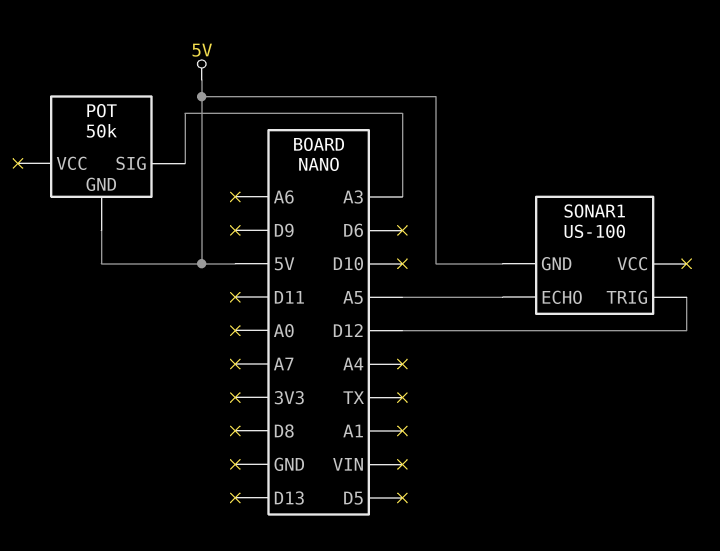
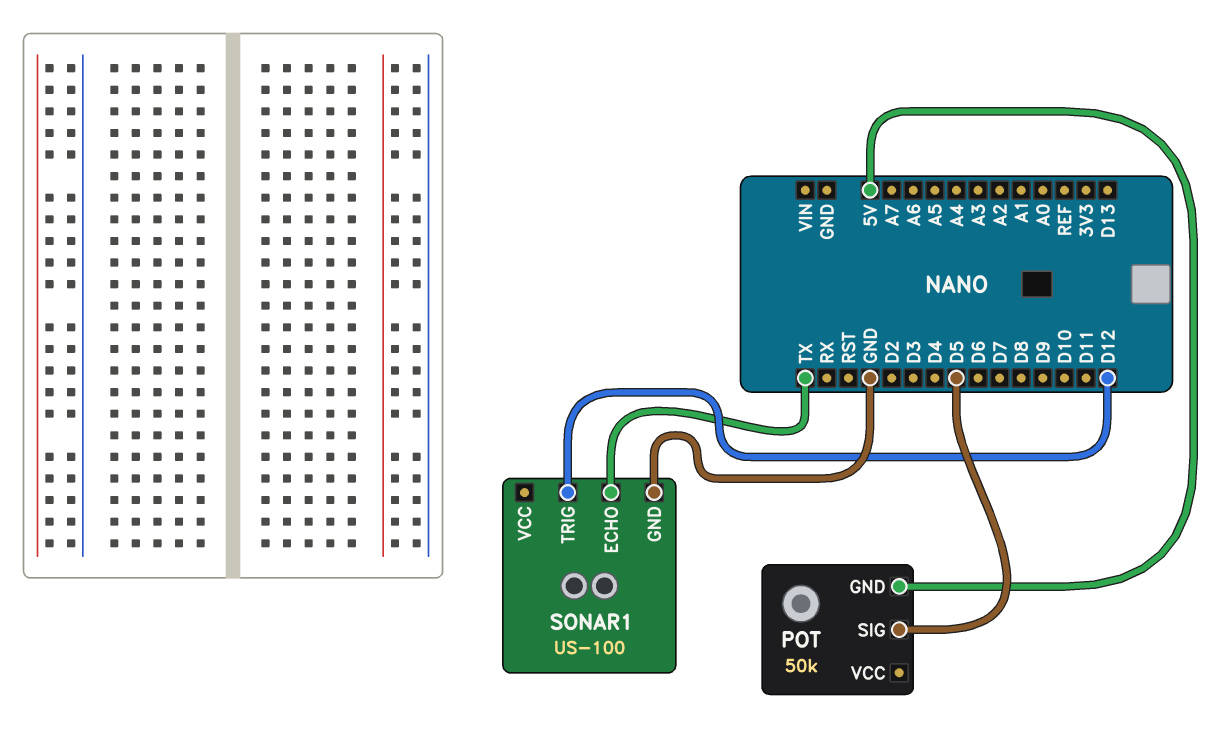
POT pin SIG: A3 -> D5
SONAR1 pin ECHO: A5 -> TX
SONAR1 pin GND: 5V -> GND

